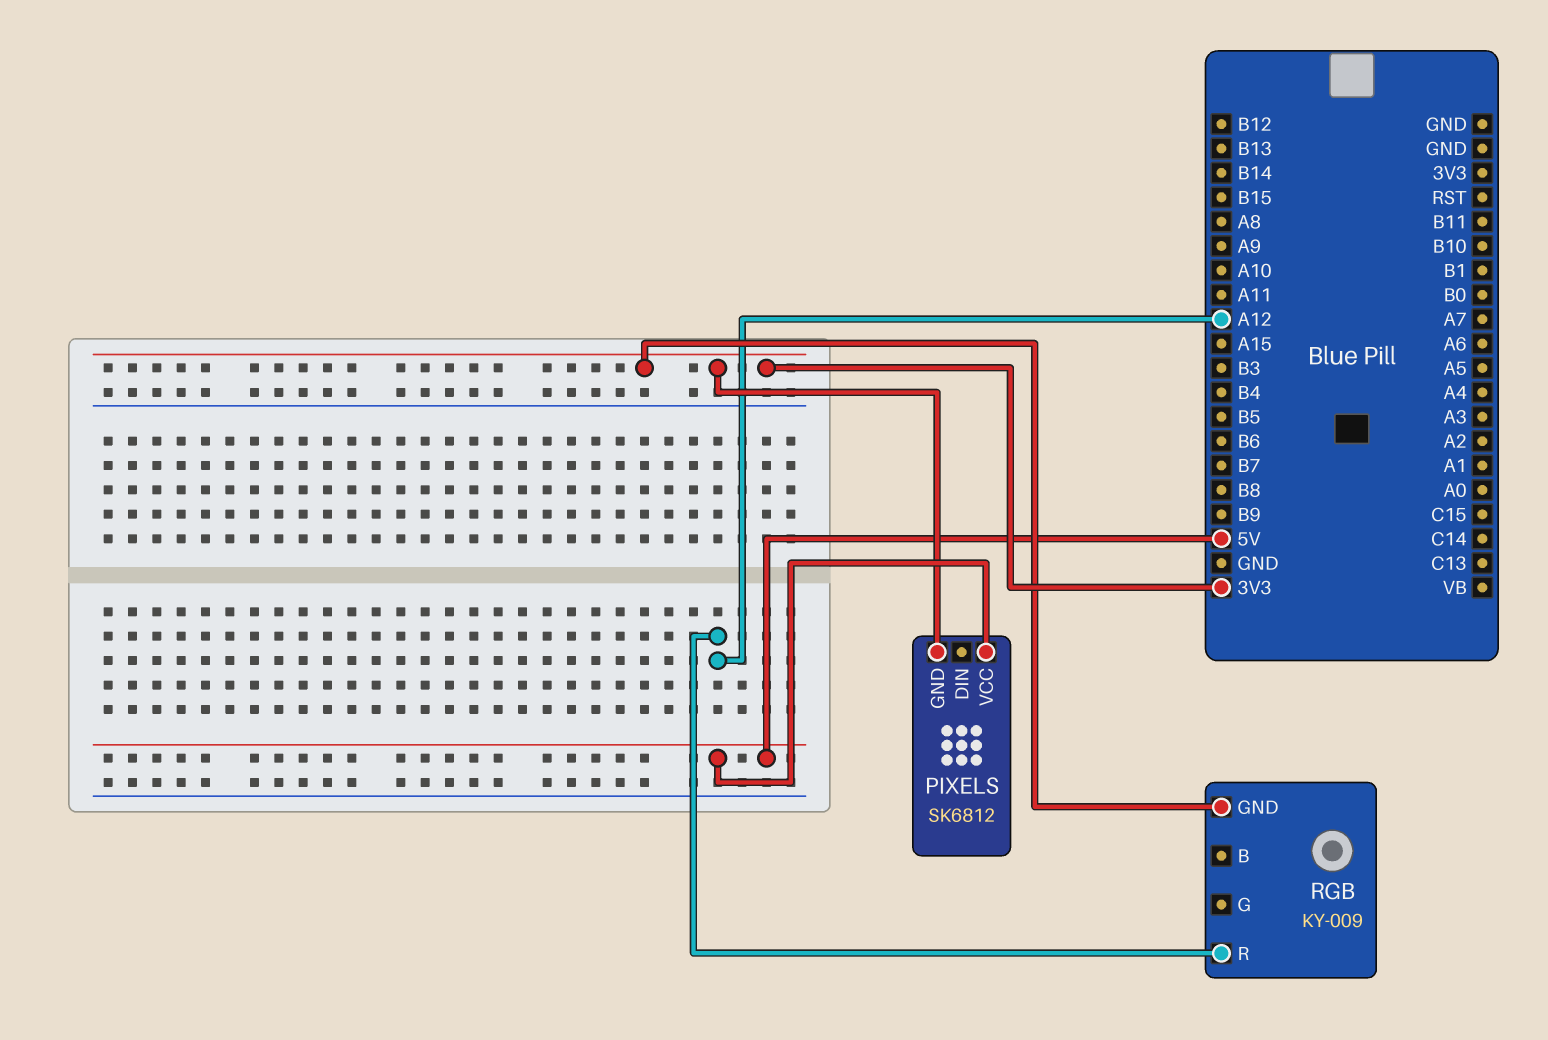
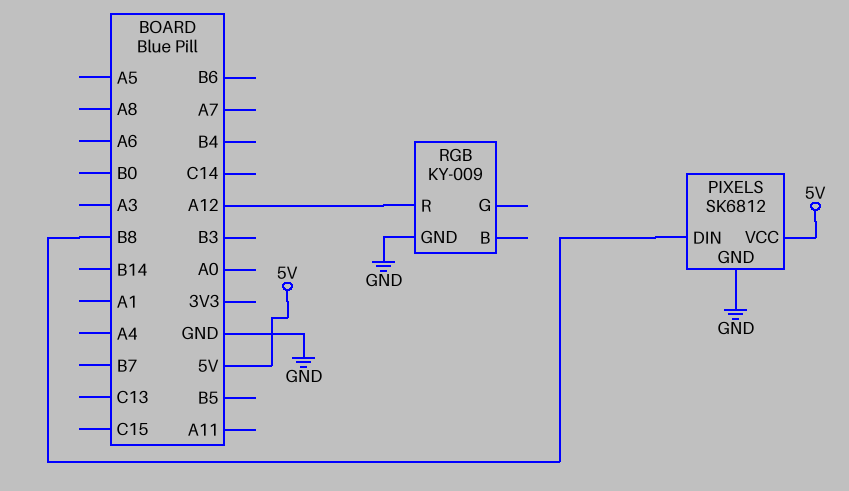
PIXELS pin DIN: none -> B8
PIXELS pin GND: 3V3 -> GND
RGB pin GND: 3V3 -> GND

